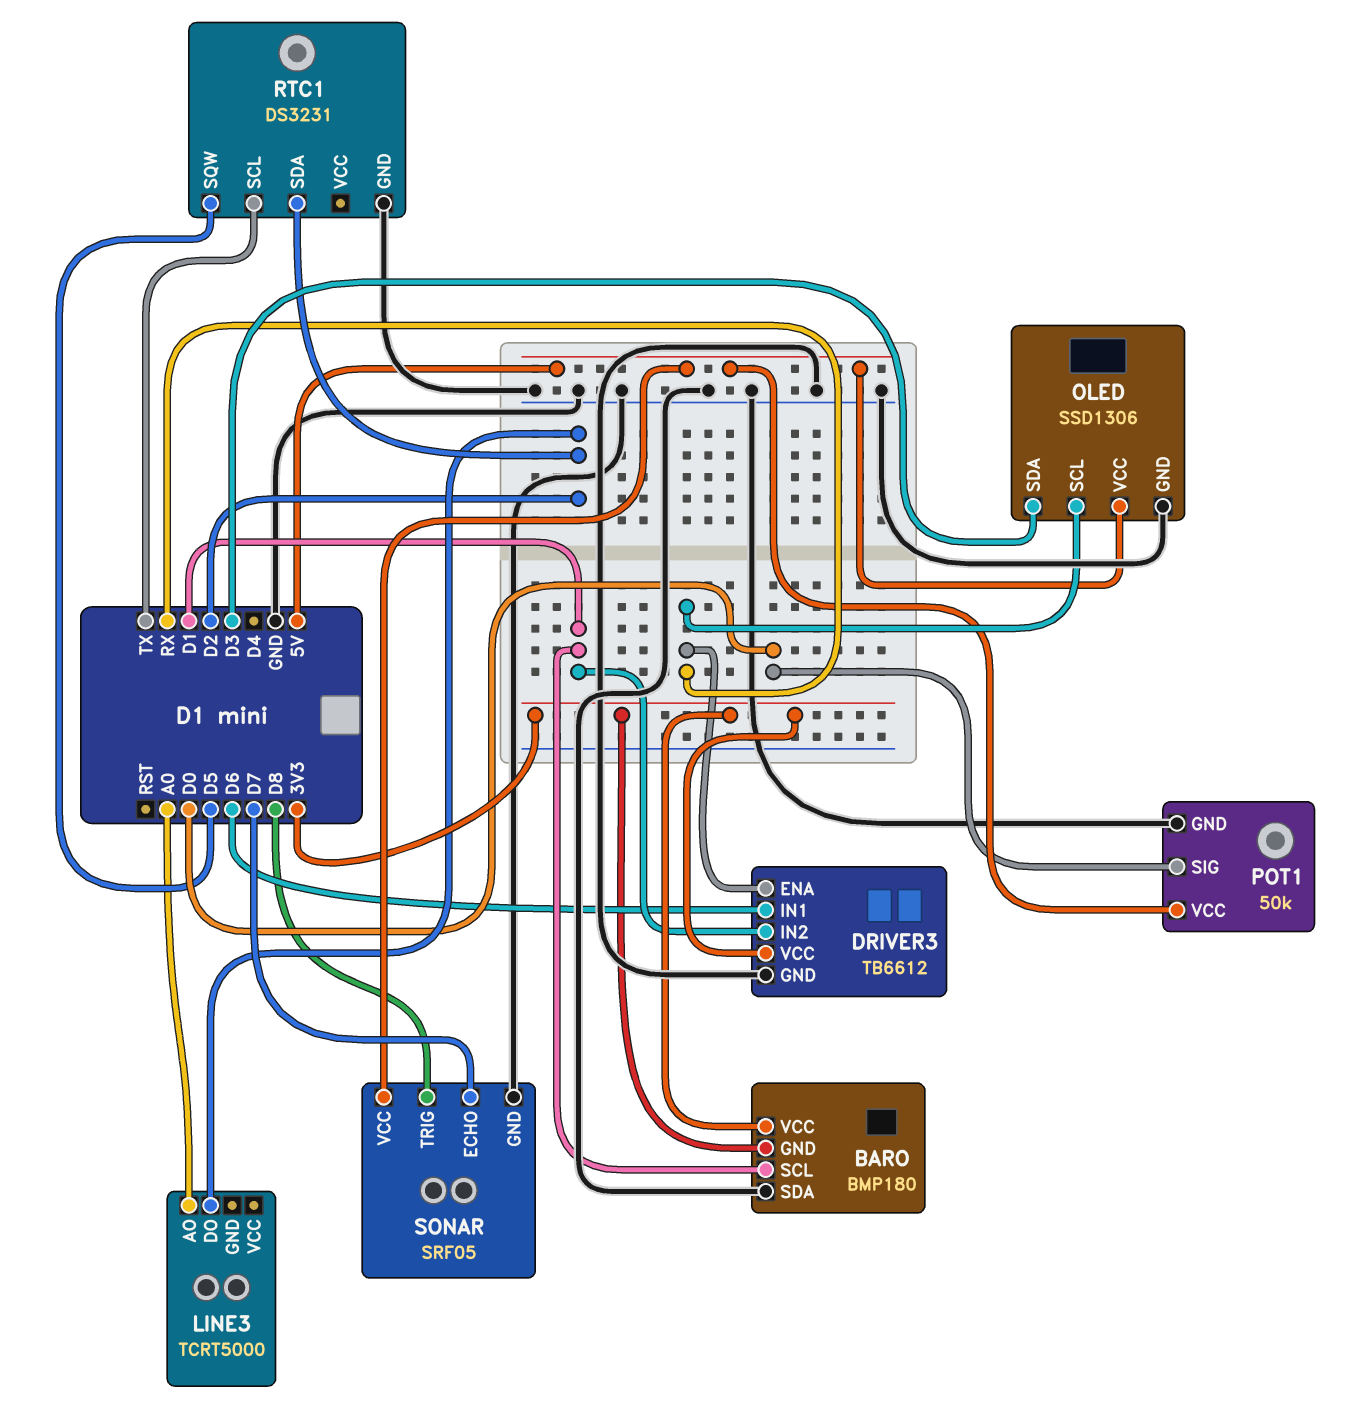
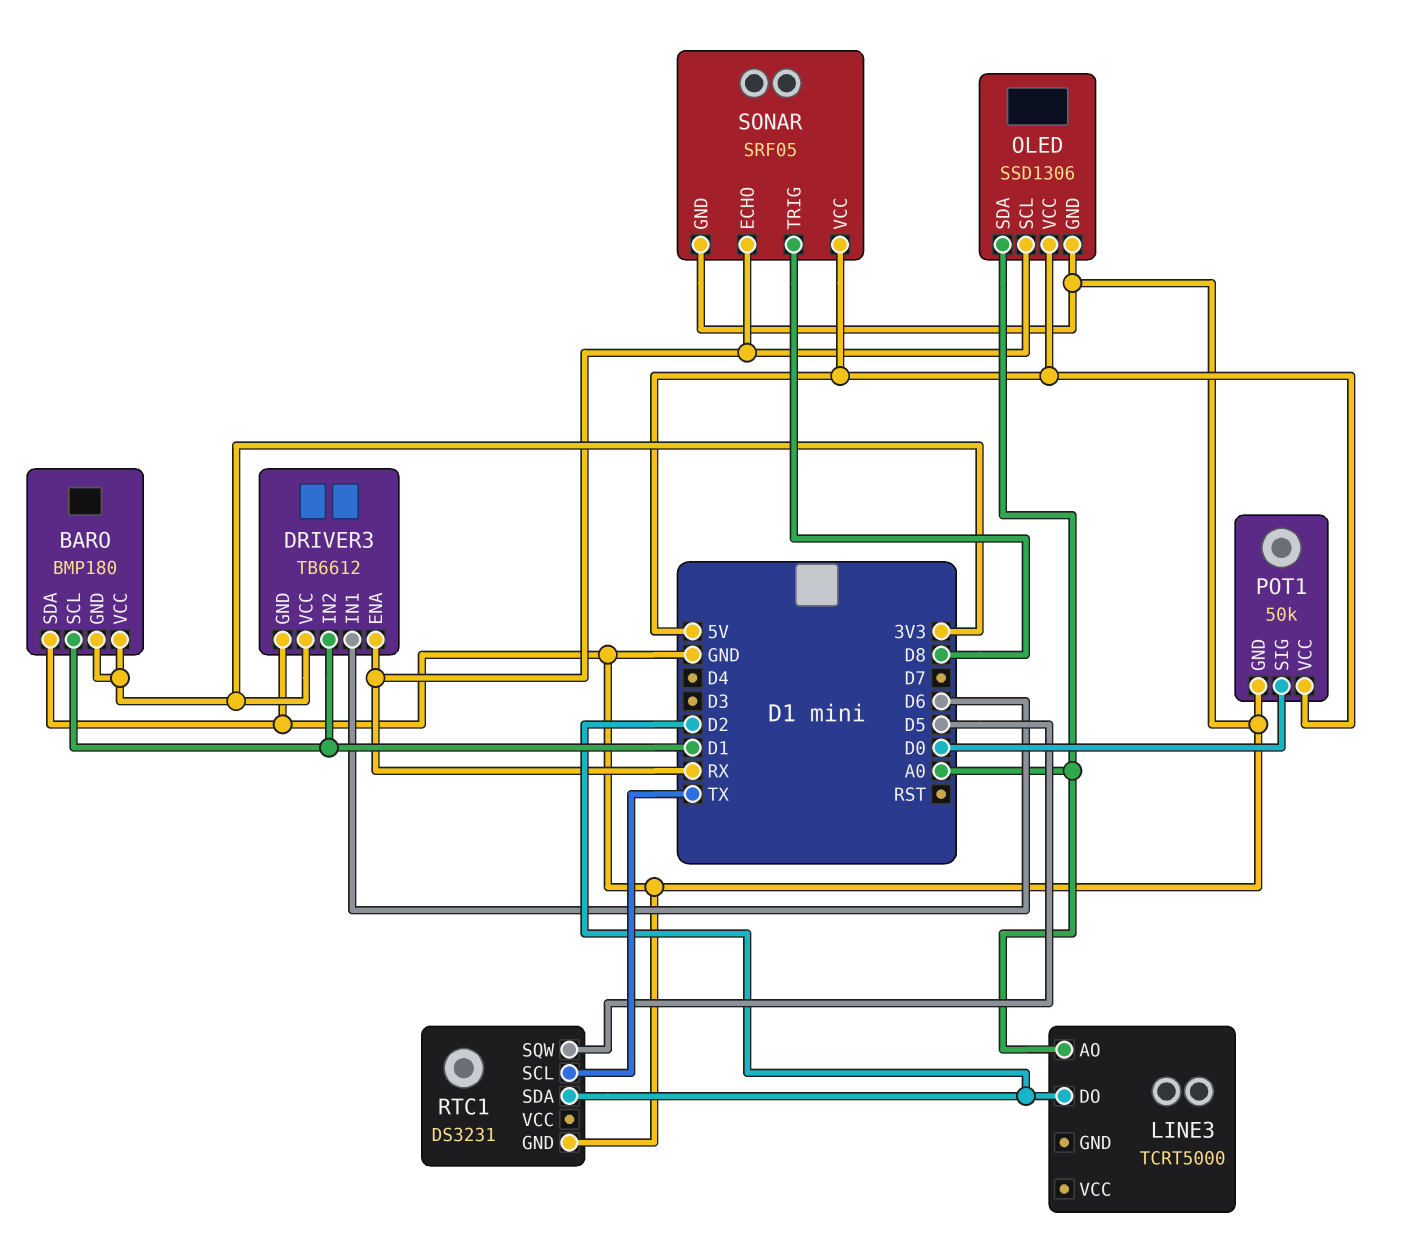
OLED pin SDA: D3 -> A0
SONAR pin ECHO: D7 -> RX

